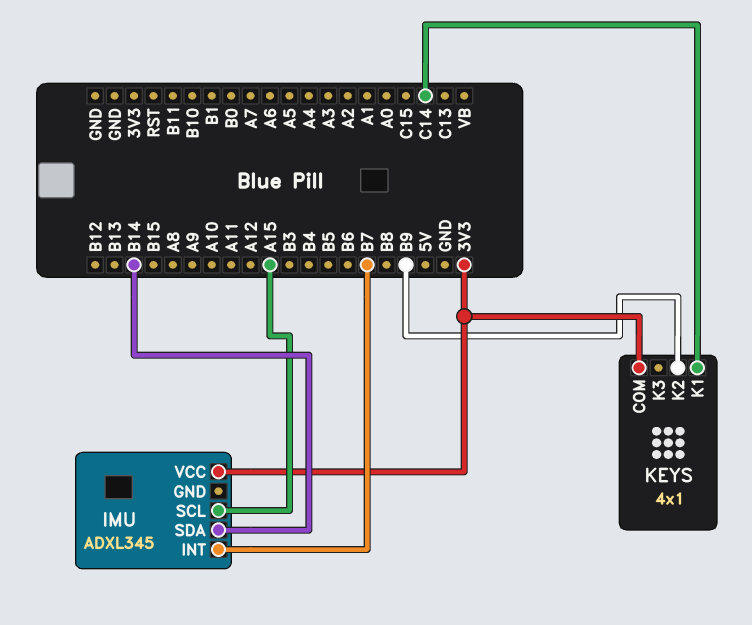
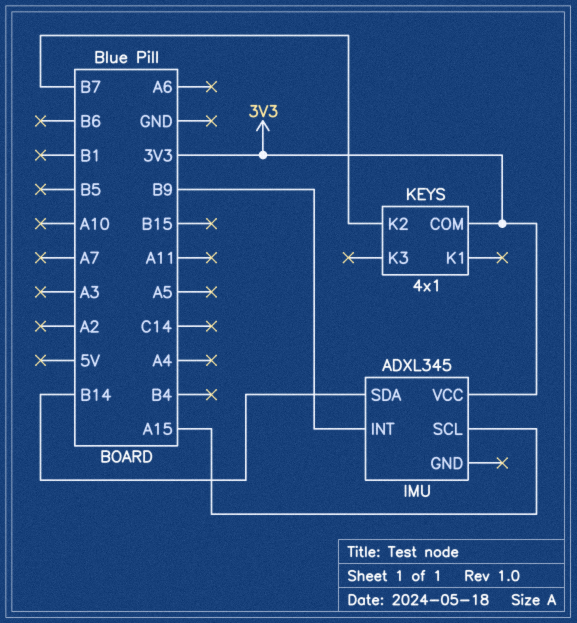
IMU pin INT: B7 -> B9
KEYS pin K1: C14 -> none
KEYS pin K2: B9 -> B7

